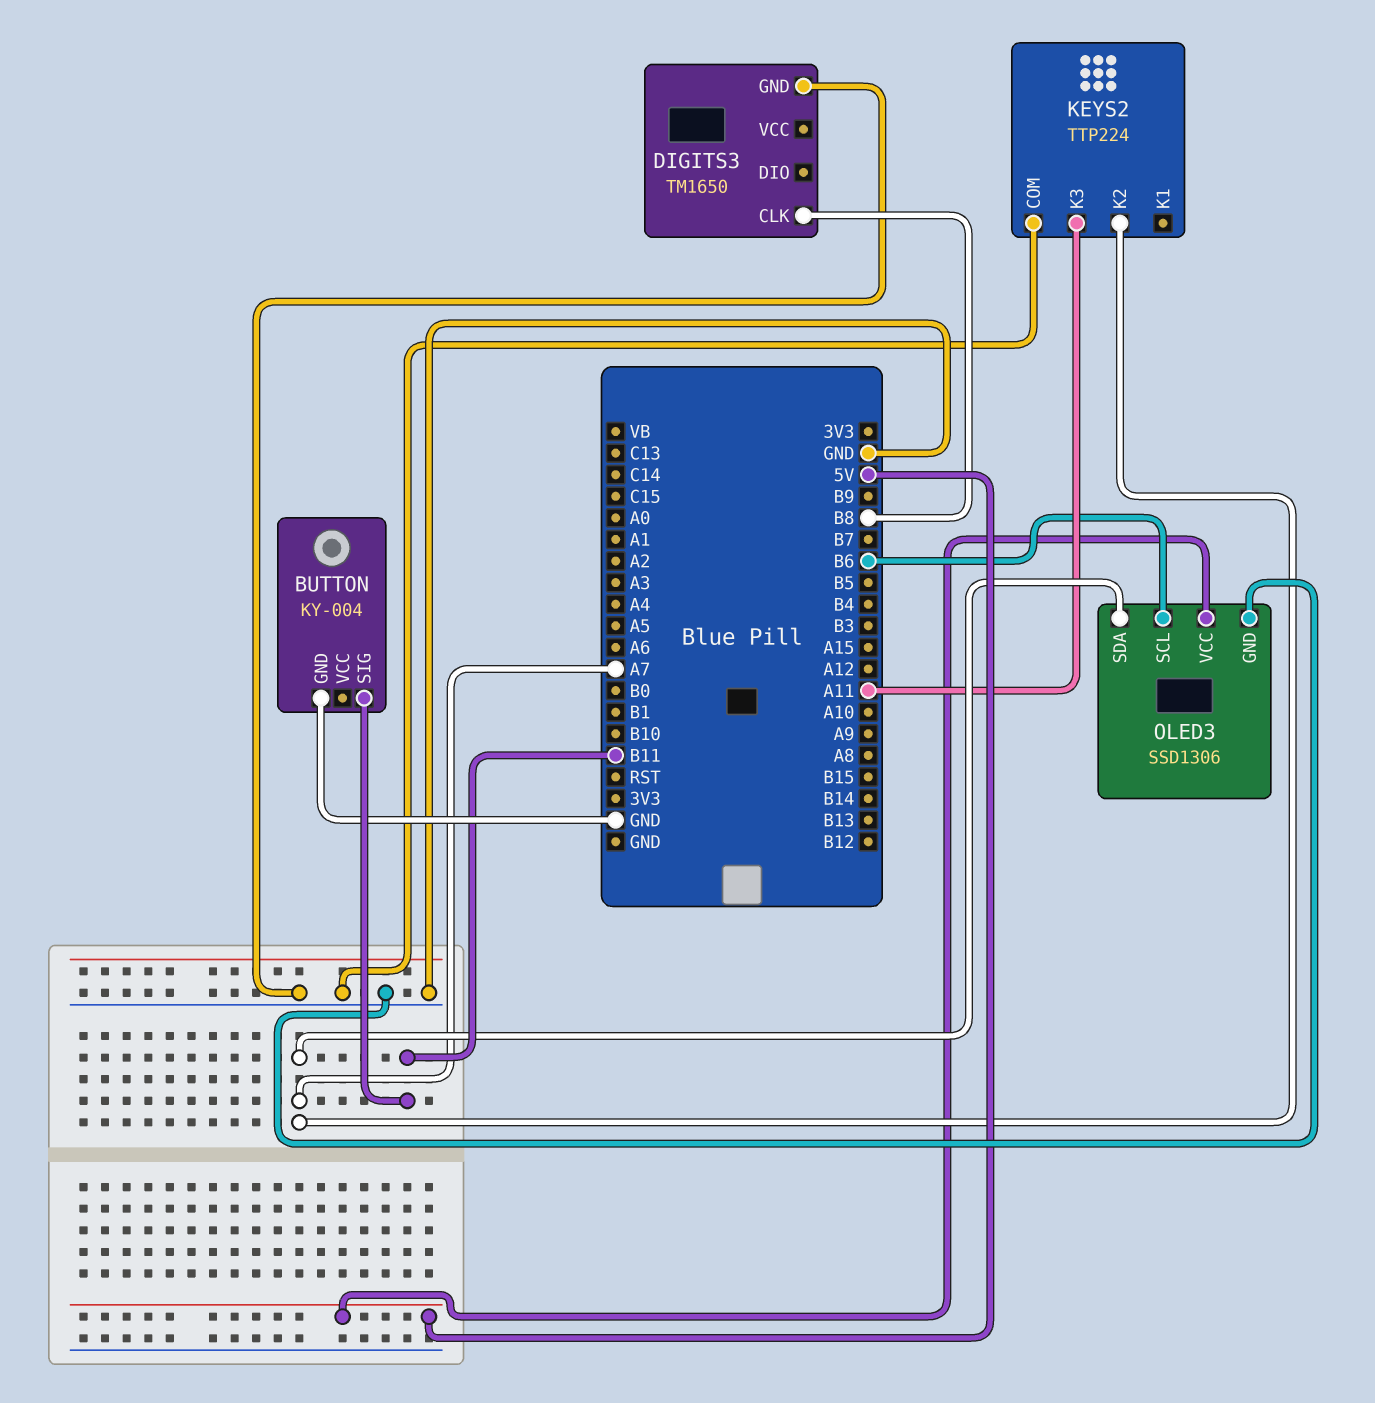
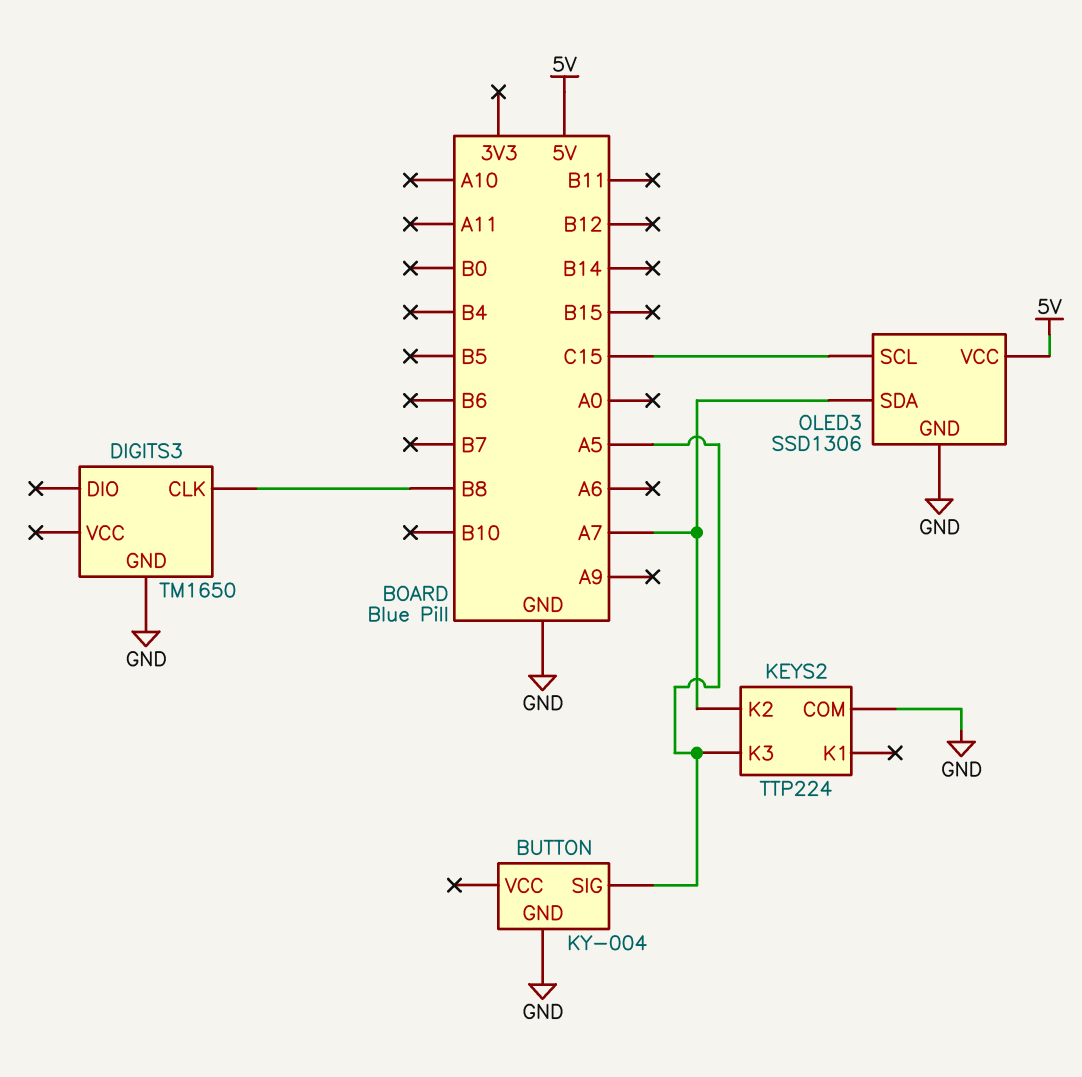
BUTTON pin SIG: B11 -> A5
KEYS2 pin K3: A11 -> A5
OLED3 pin SCL: B6 -> C15

